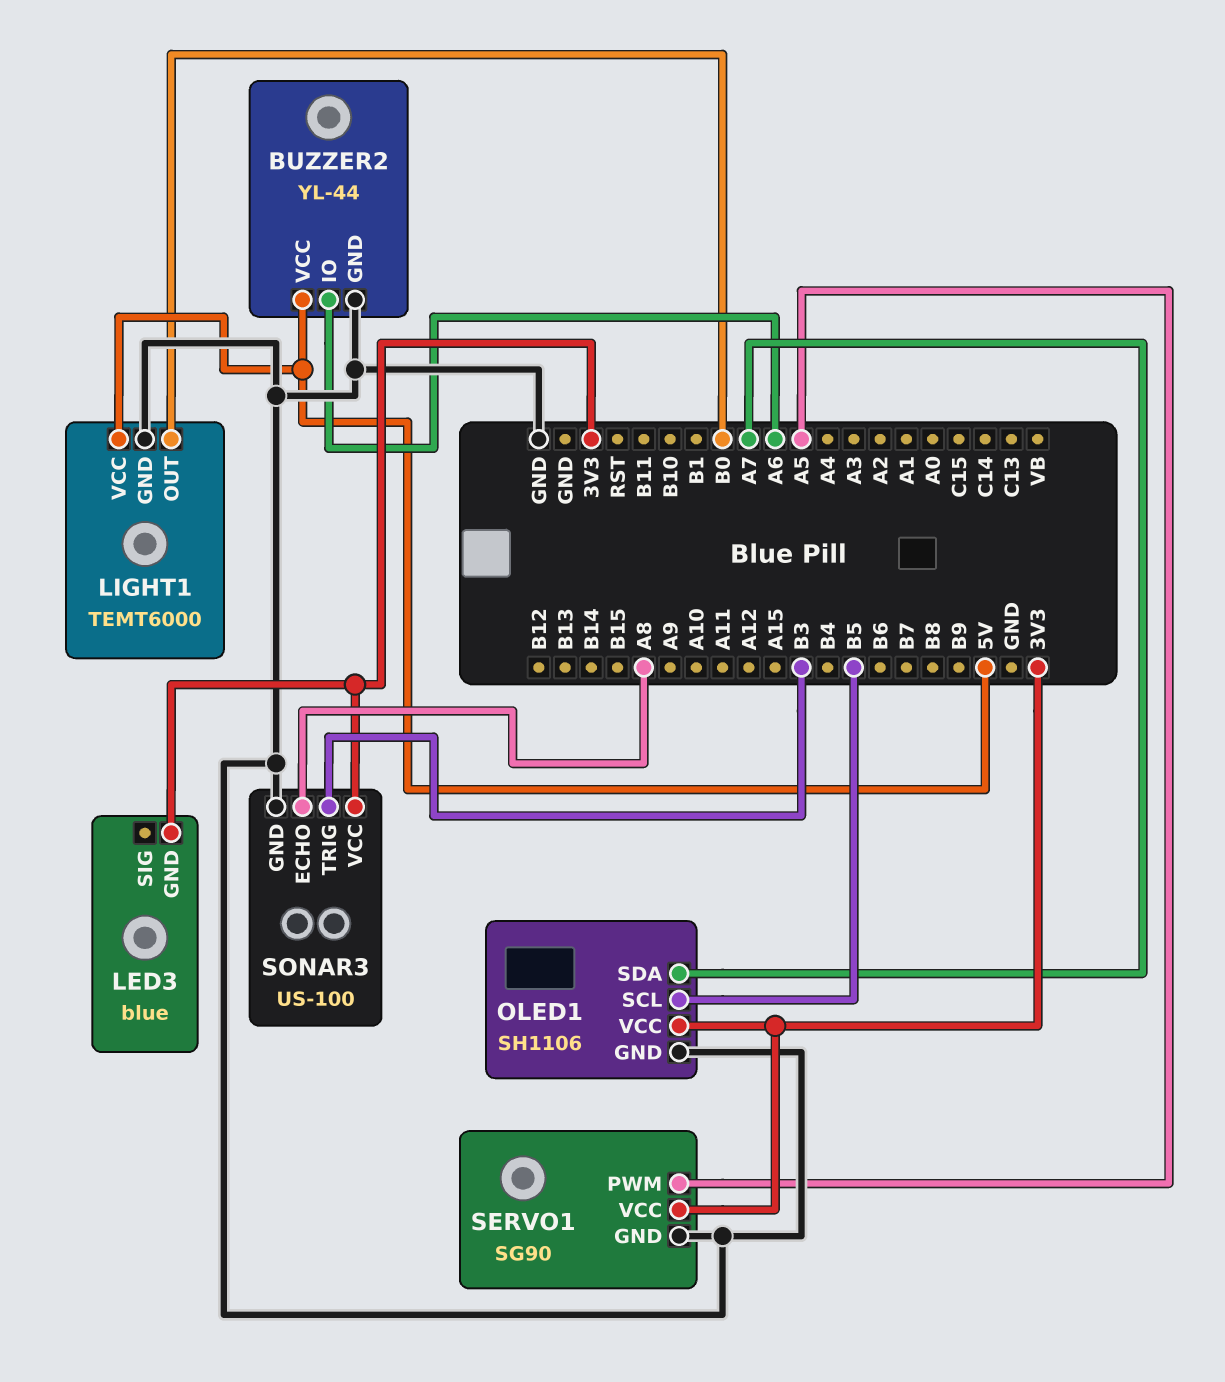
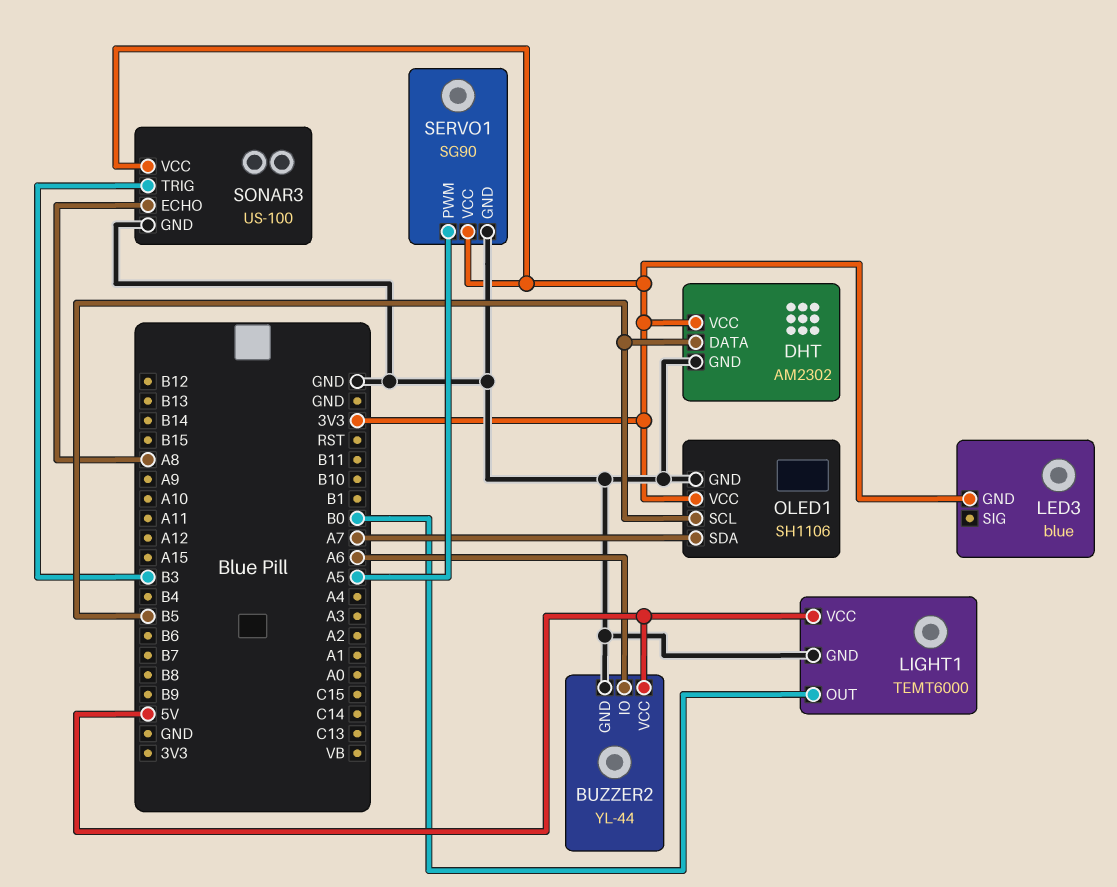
DHT: none -> AM2302
DHT pin DATA: none -> B5
DHT pin GND: none -> GND
DHT pin VCC: none -> 3V3

